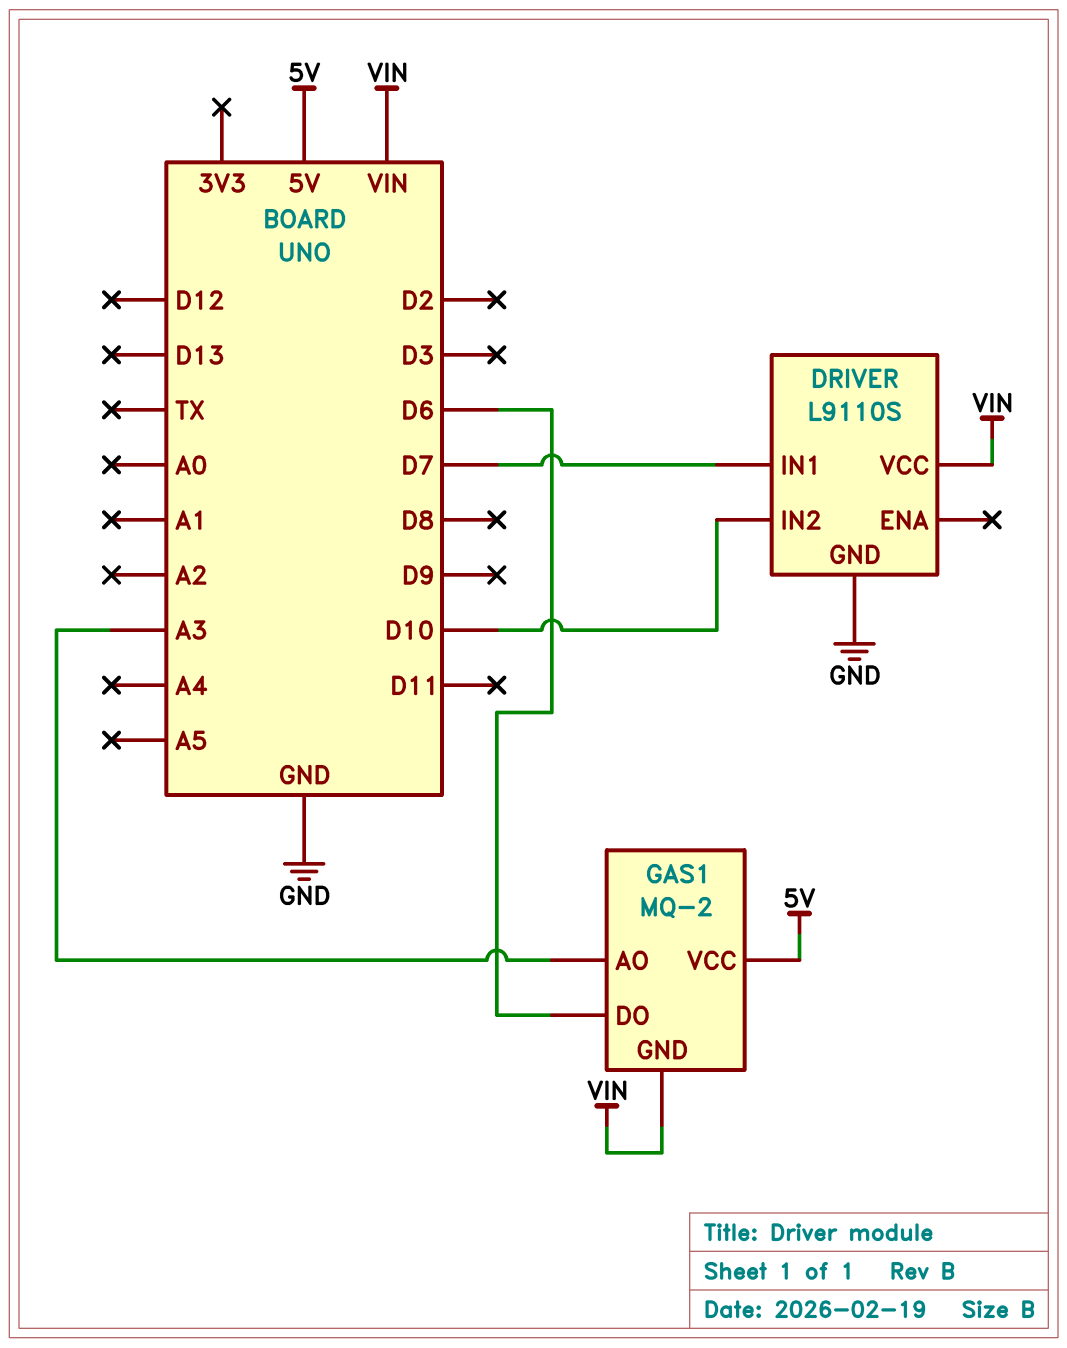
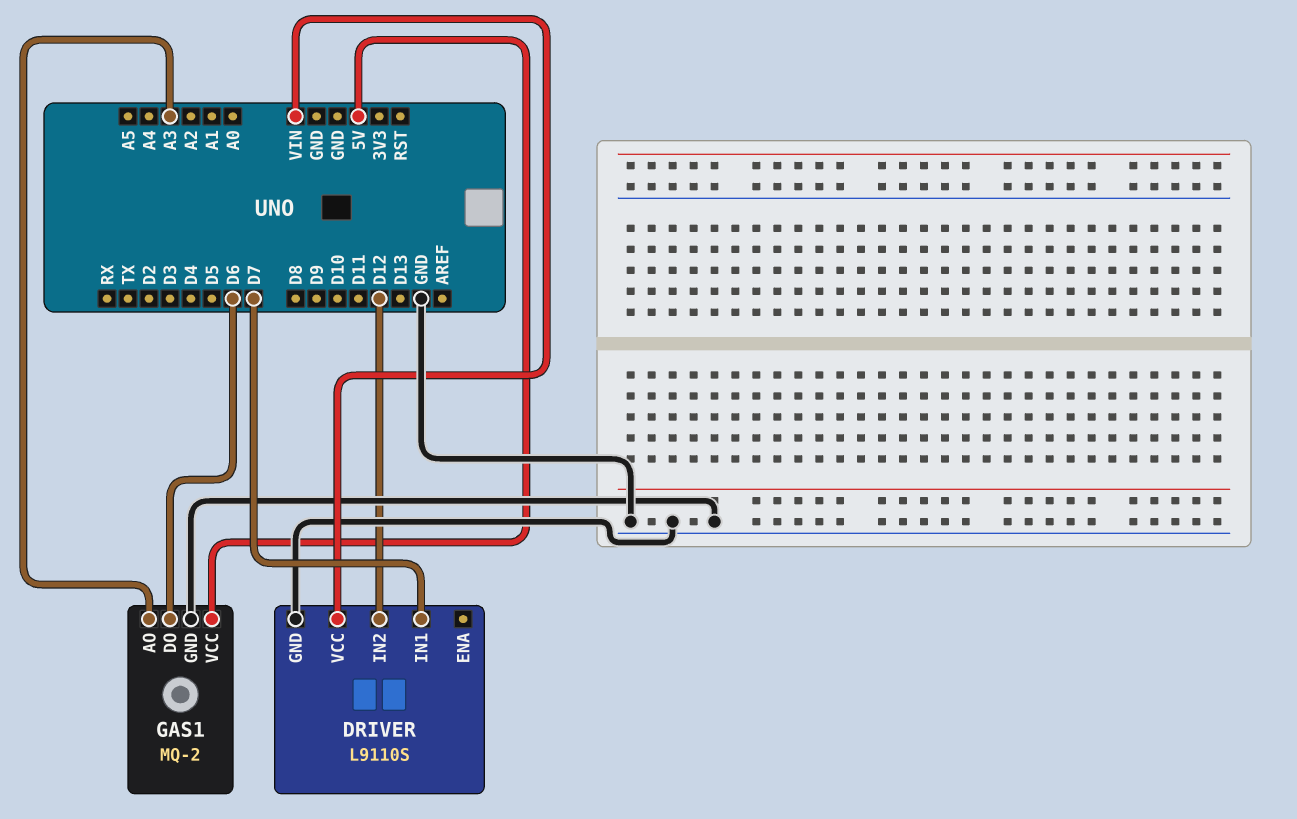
DRIVER pin IN2: D10 -> D12
GAS1 pin GND: VIN -> GND

